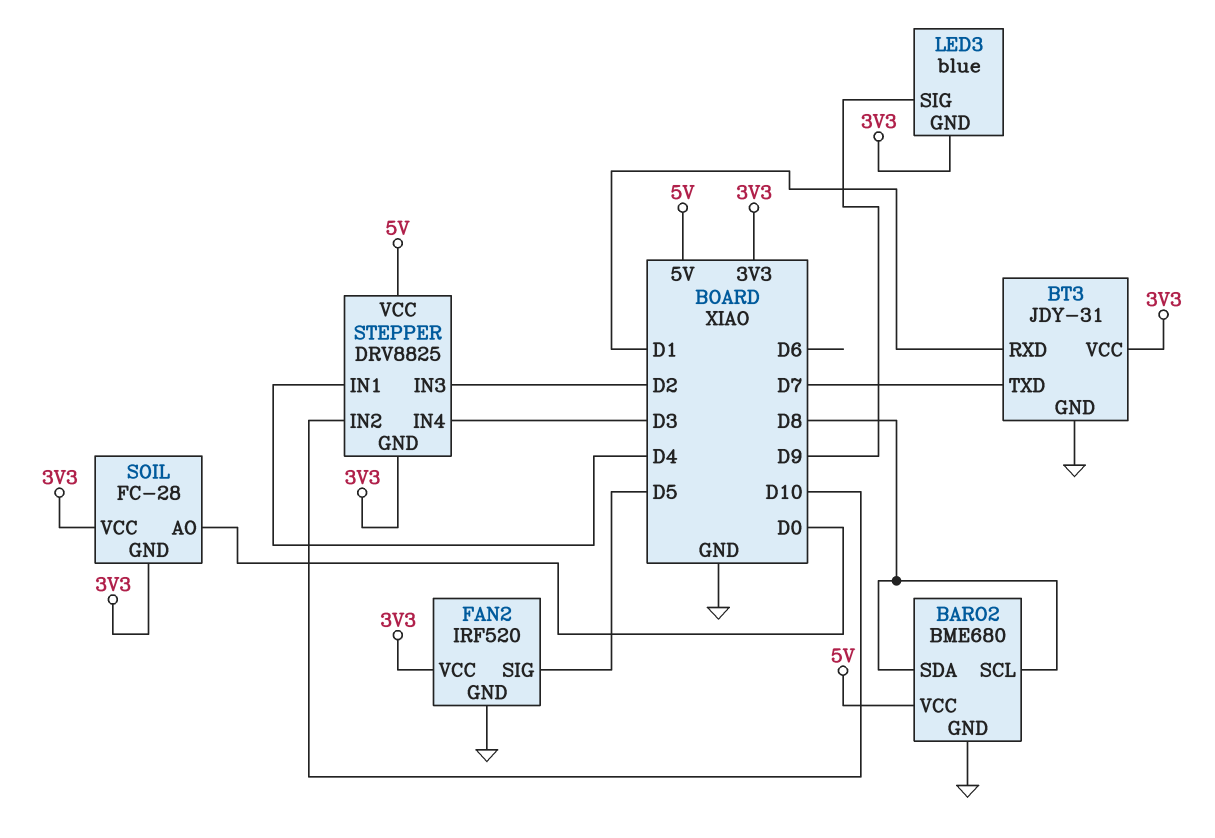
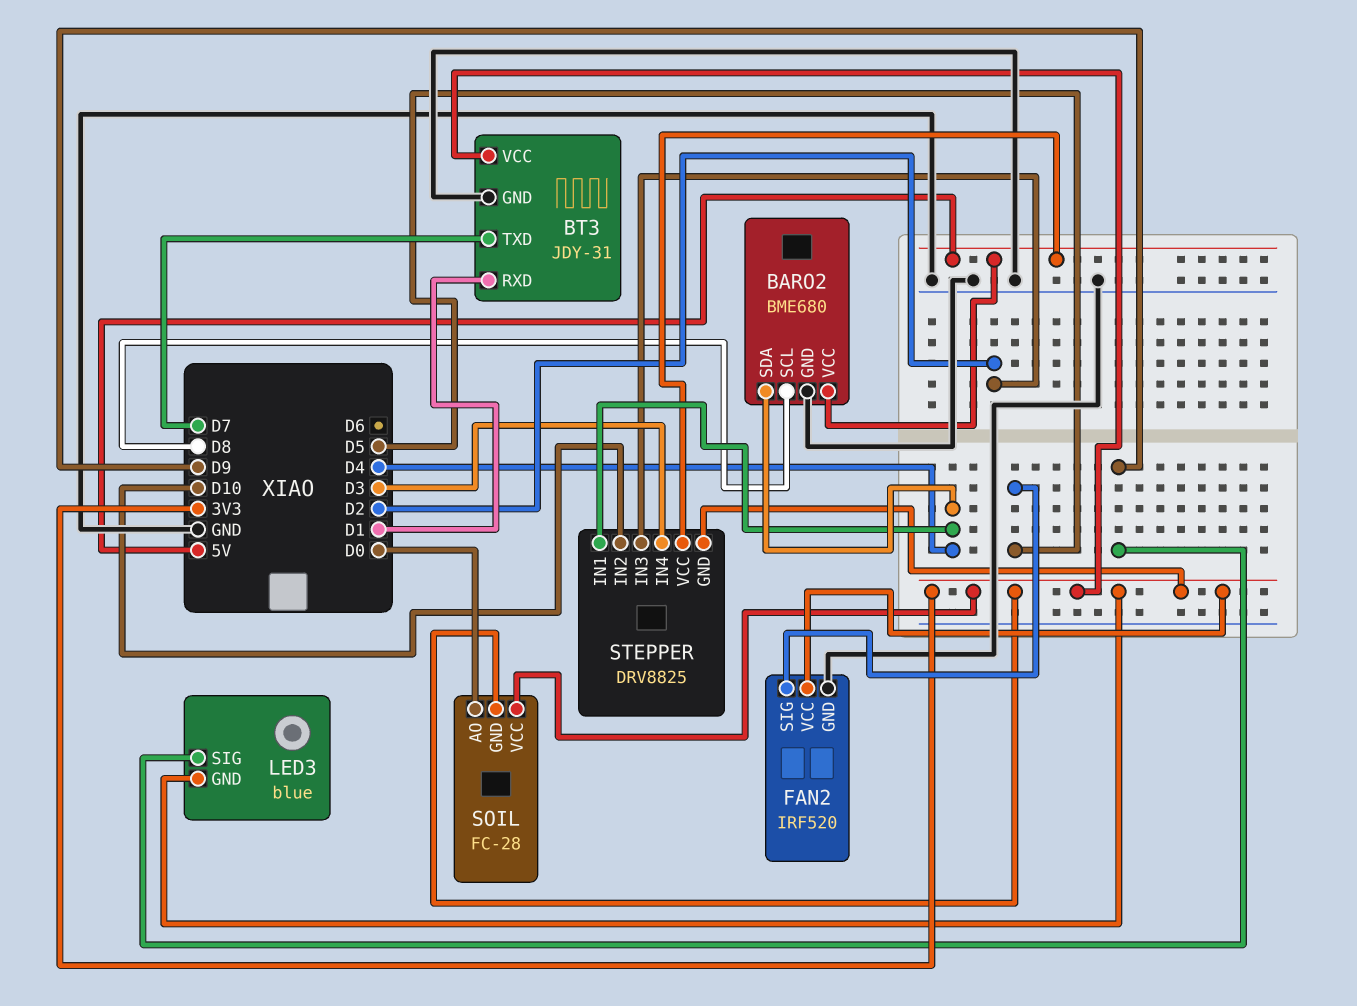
BARO2 pin SDA: D8 -> D4

